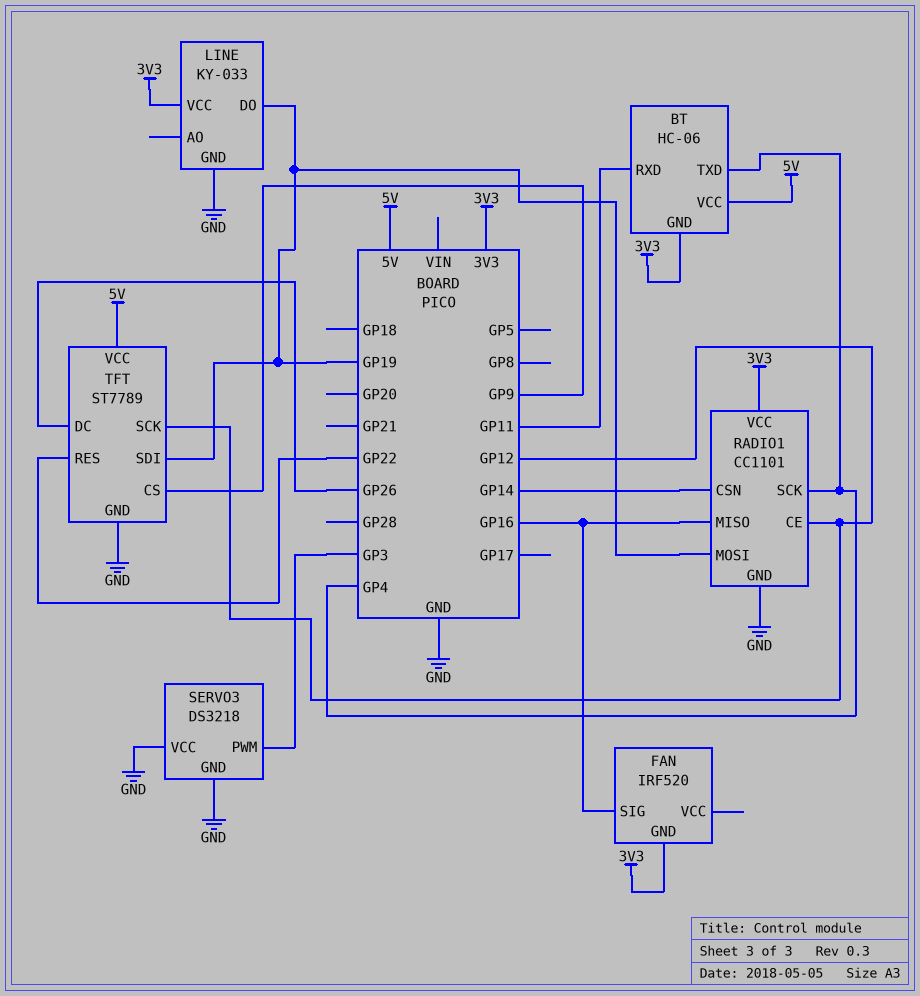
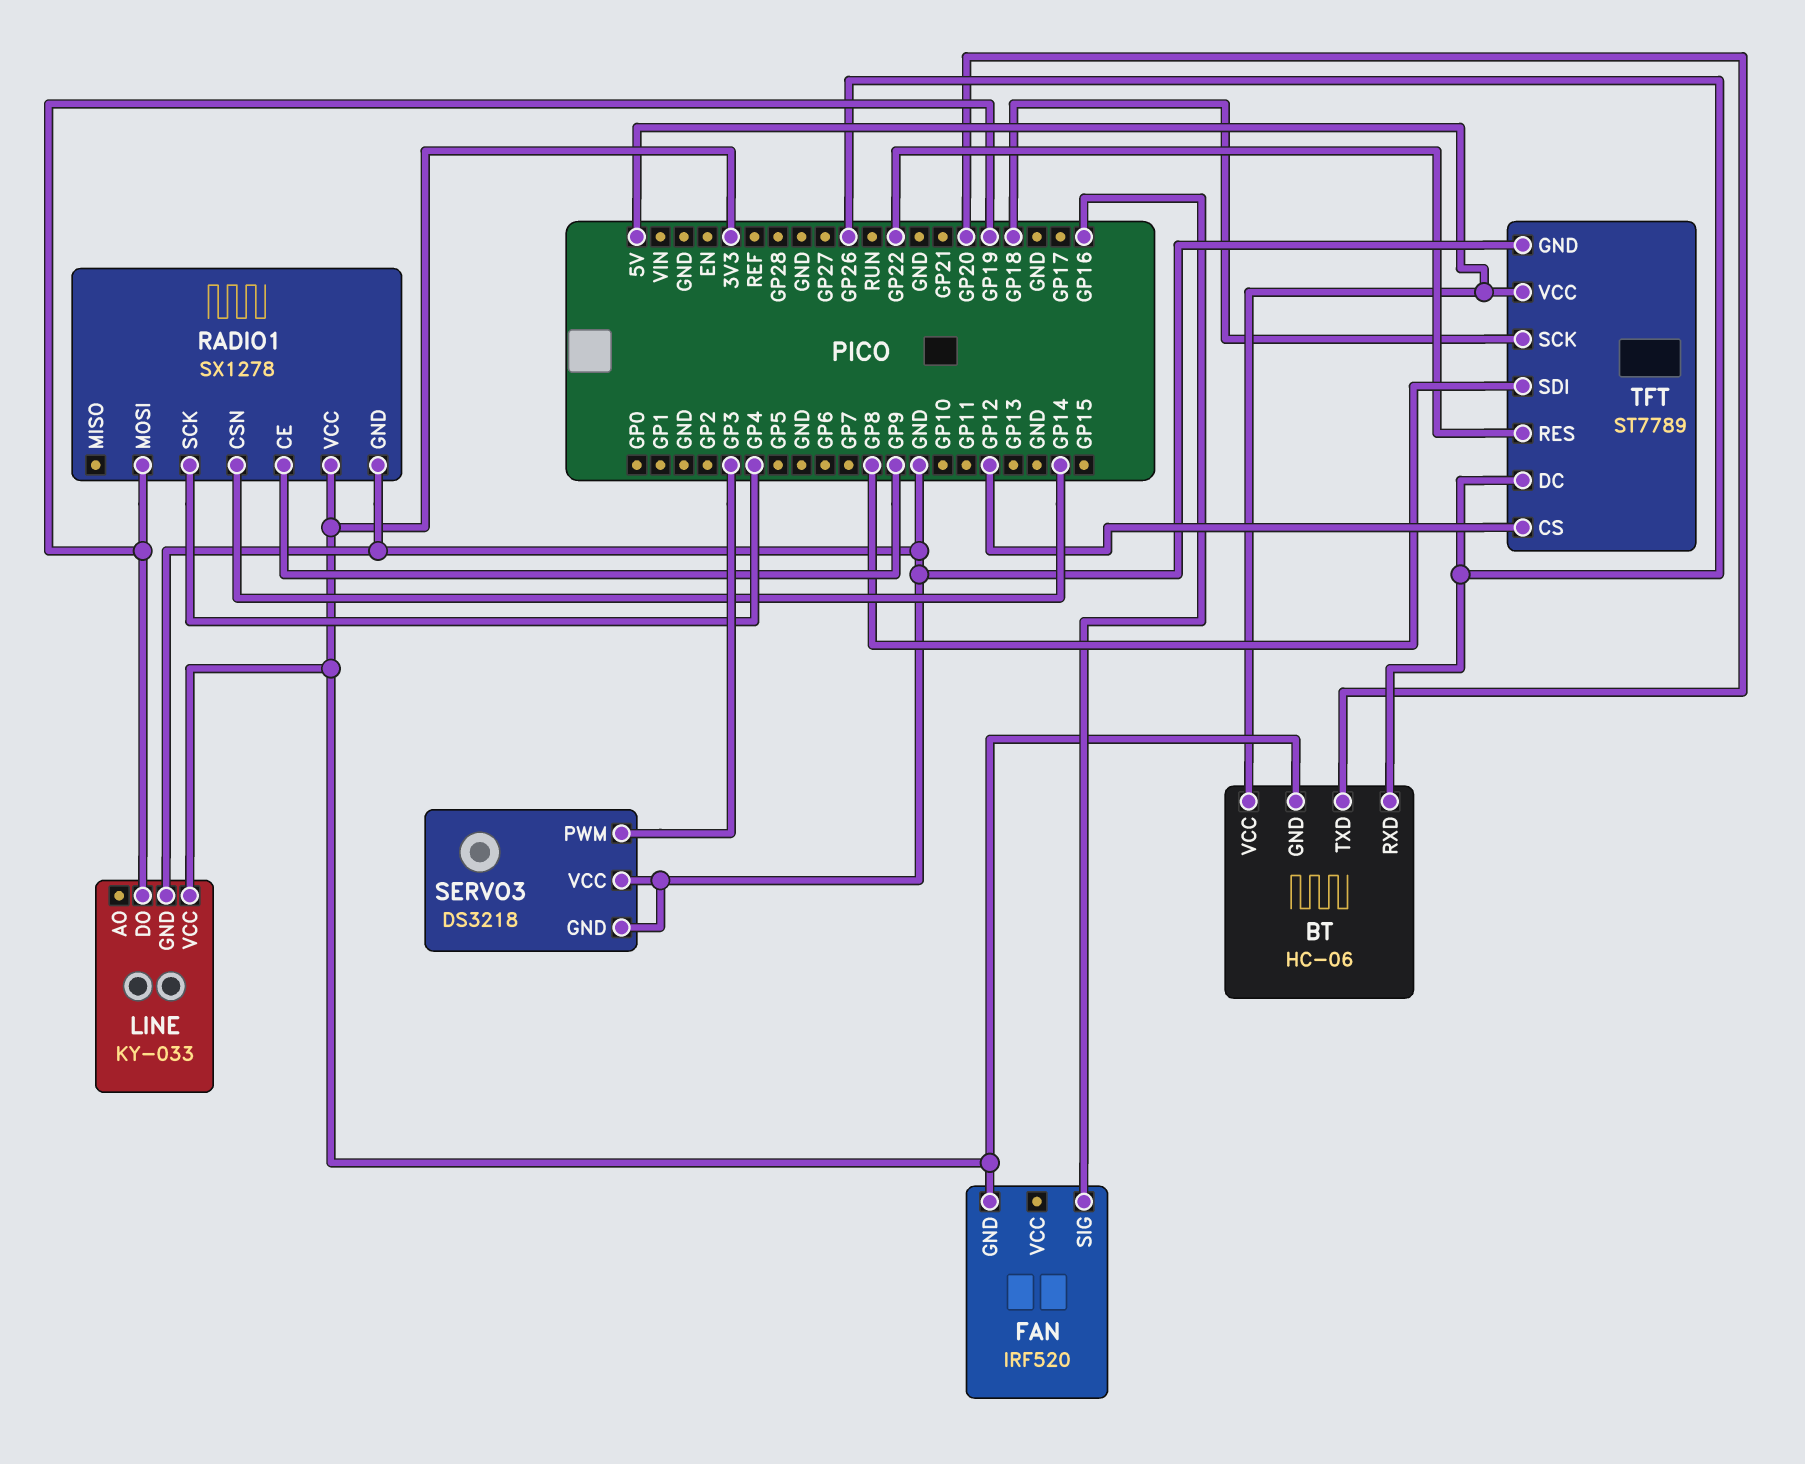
BT pin RXD: GP11 -> GP26
BT pin TXD: GP4 -> GP20
RADIO1: CC1101 -> SX1278
RADIO1 pin CE: GP12 -> GP9
RADIO1 pin MISO: GP16 -> none
TFT pin CS: GP9 -> GP12
TFT pin SCK: GP12 -> GP18
TFT pin SDI: GP19 -> GP8

